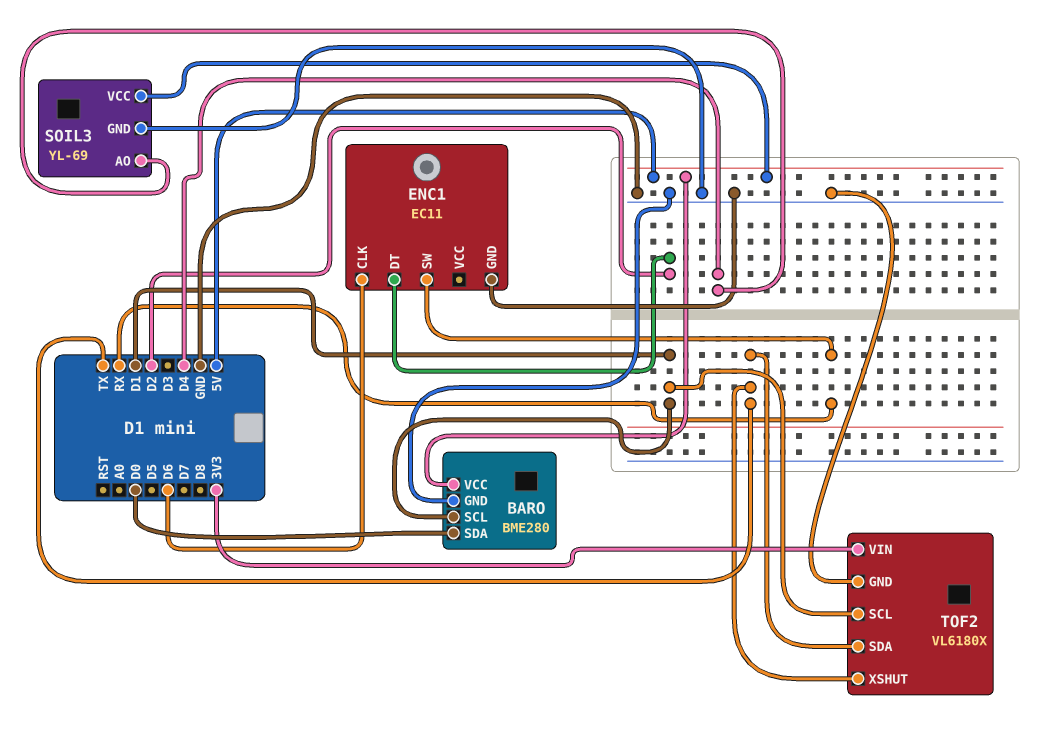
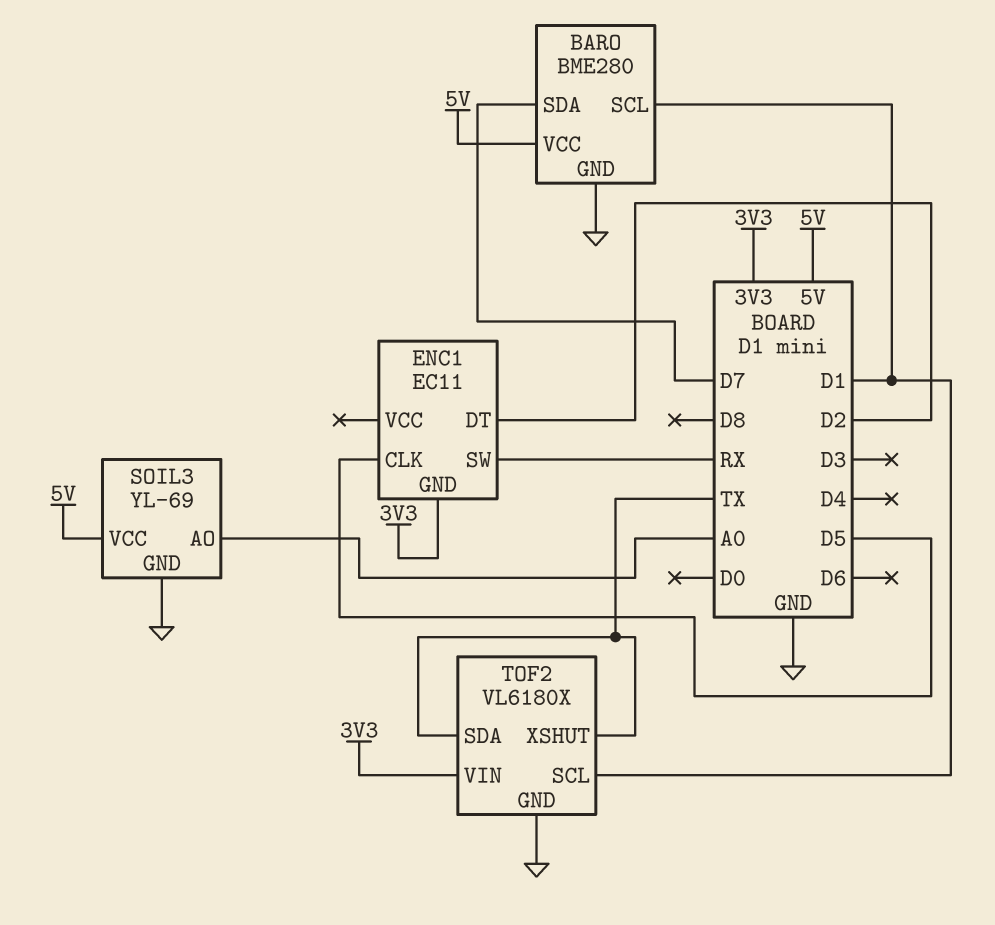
BARO pin SDA: D0 -> D7
ENC1 pin CLK: D6 -> D5
ENC1 pin GND: GND -> 3V3
SOIL3 pin AO: D4 -> A0

